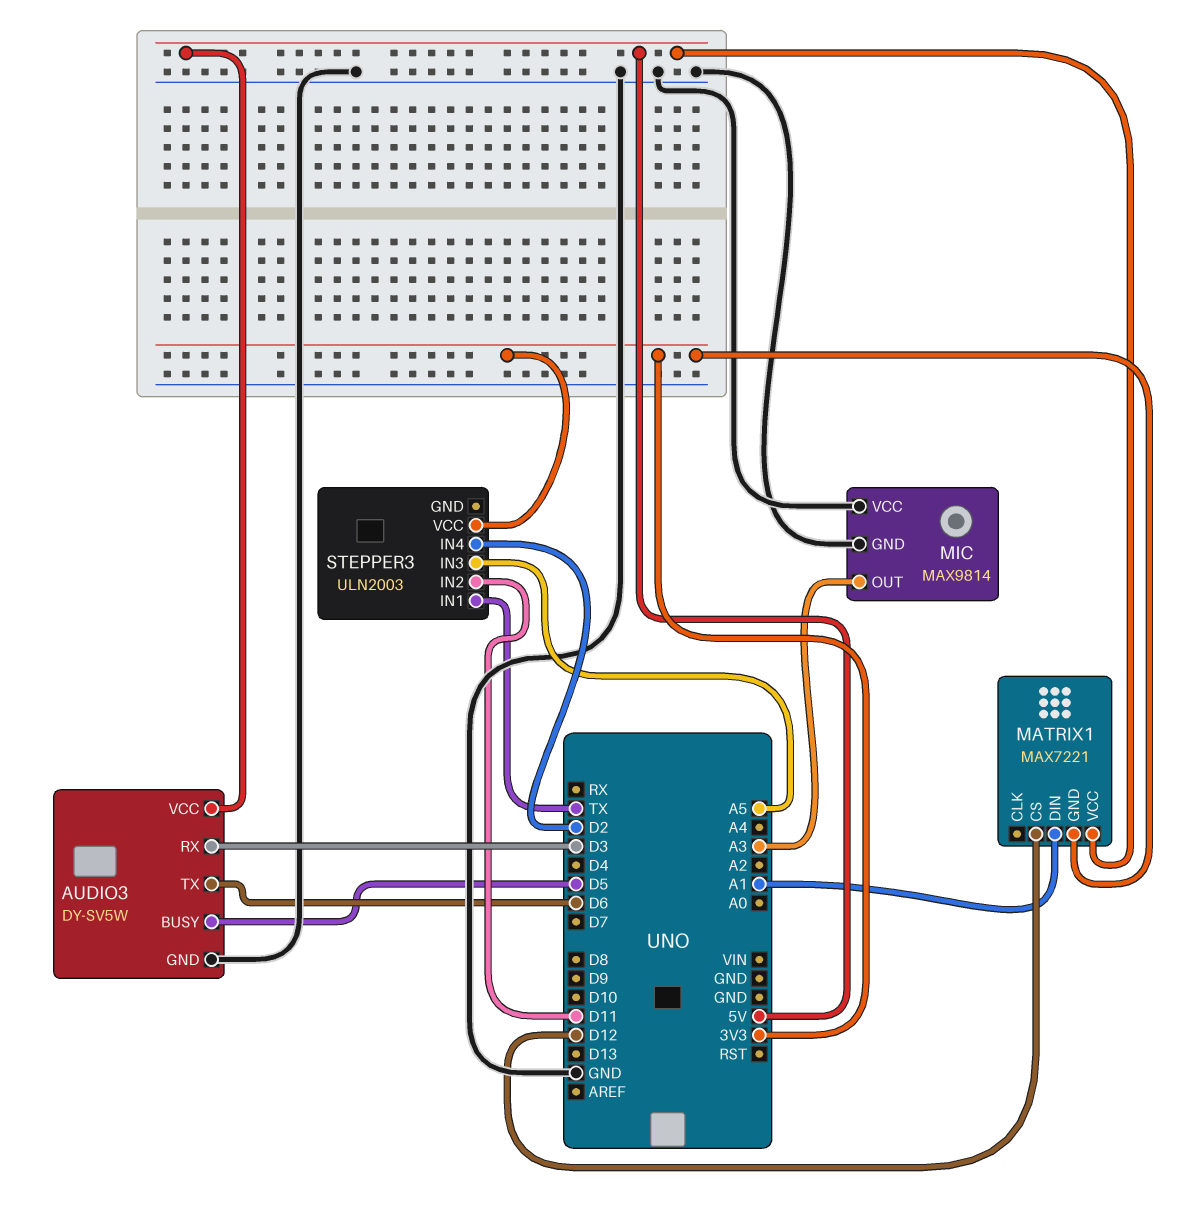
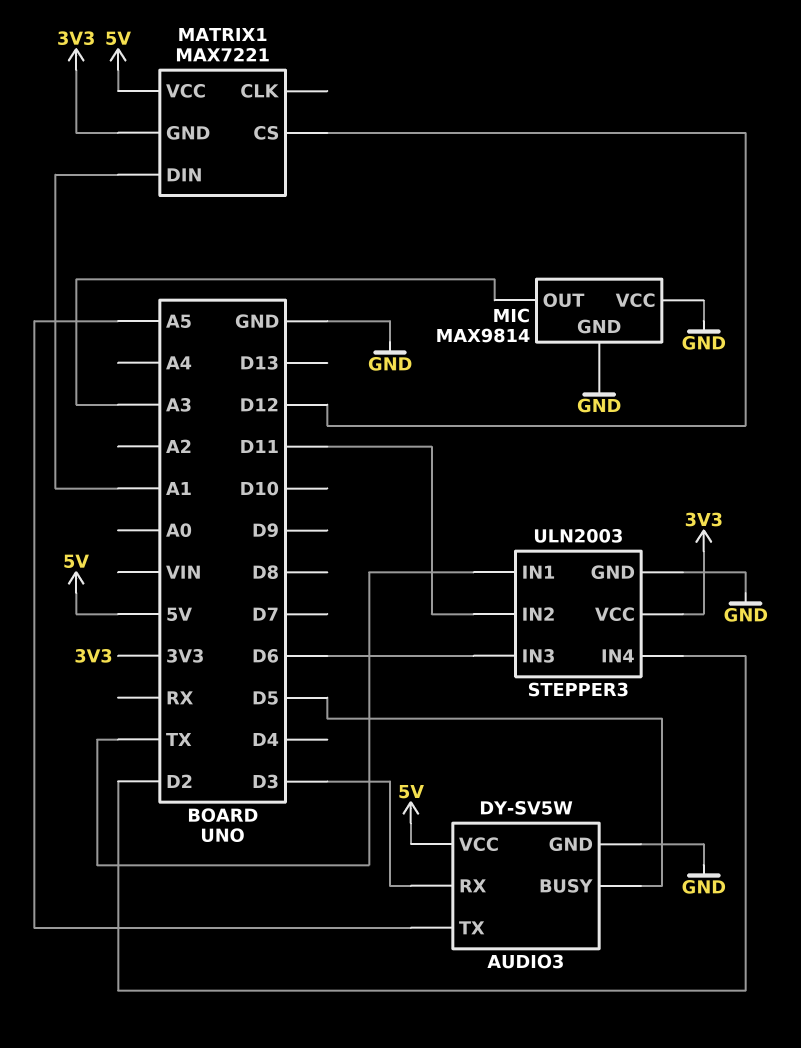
AUDIO3 pin TX: D6 -> A5
STEPPER3 pin GND: none -> GND
STEPPER3 pin IN3: A5 -> D6

